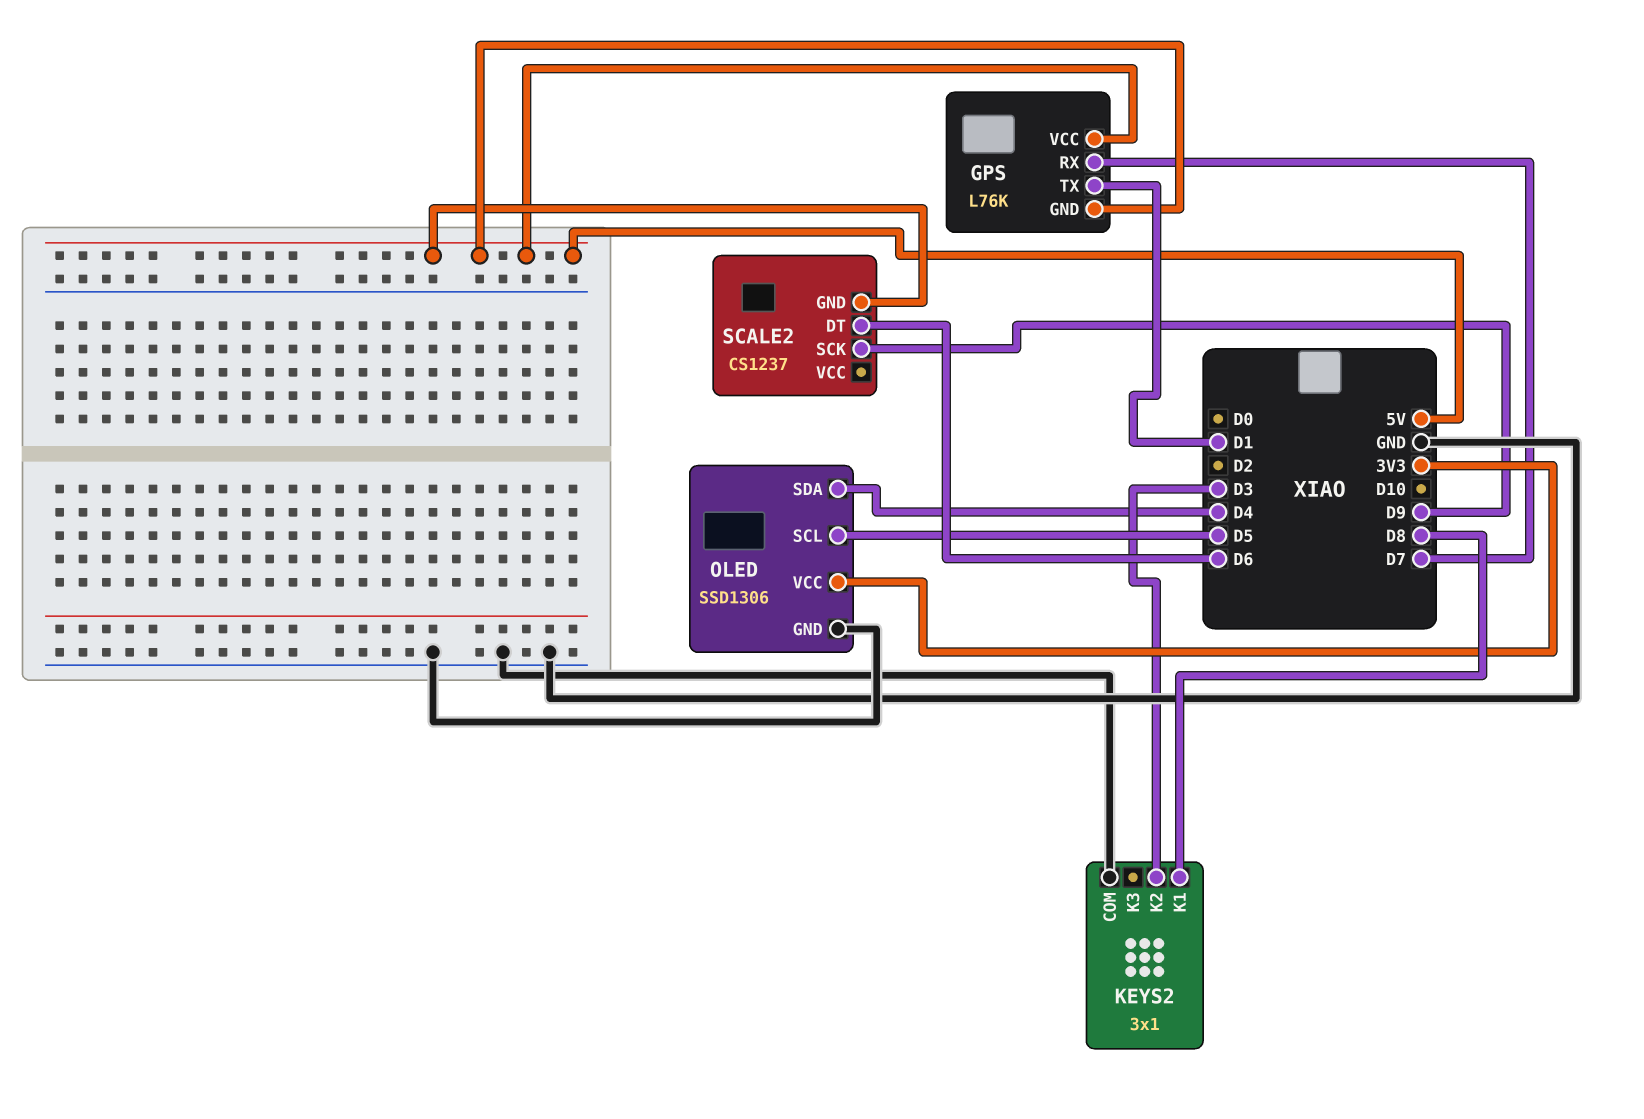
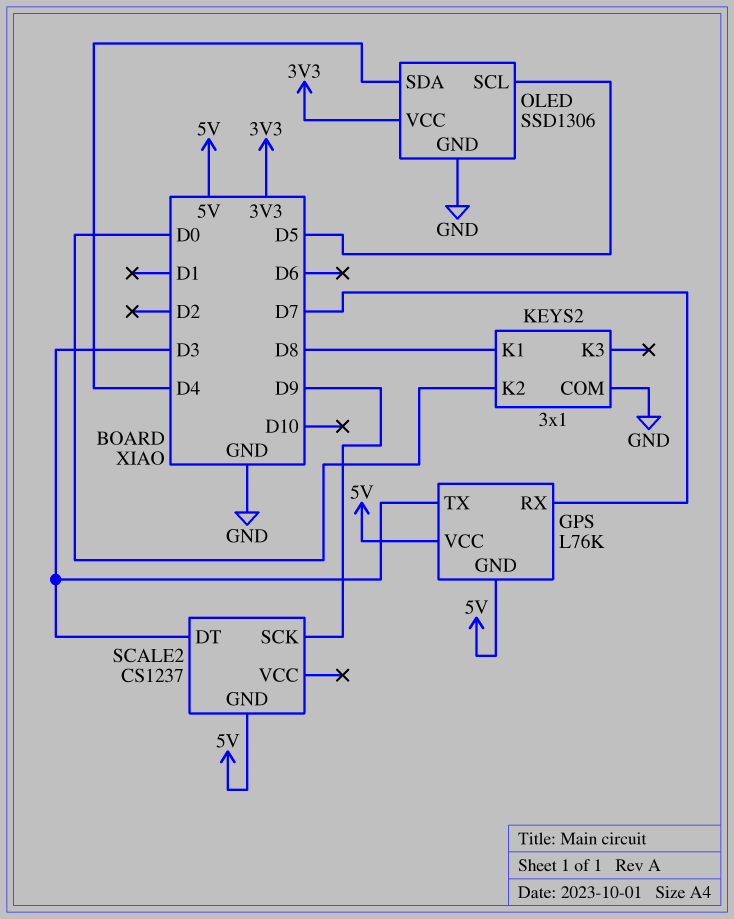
GPS pin TX: D1 -> D3
KEYS2 pin K2: D3 -> D0
SCALE2 pin DT: D6 -> D3

